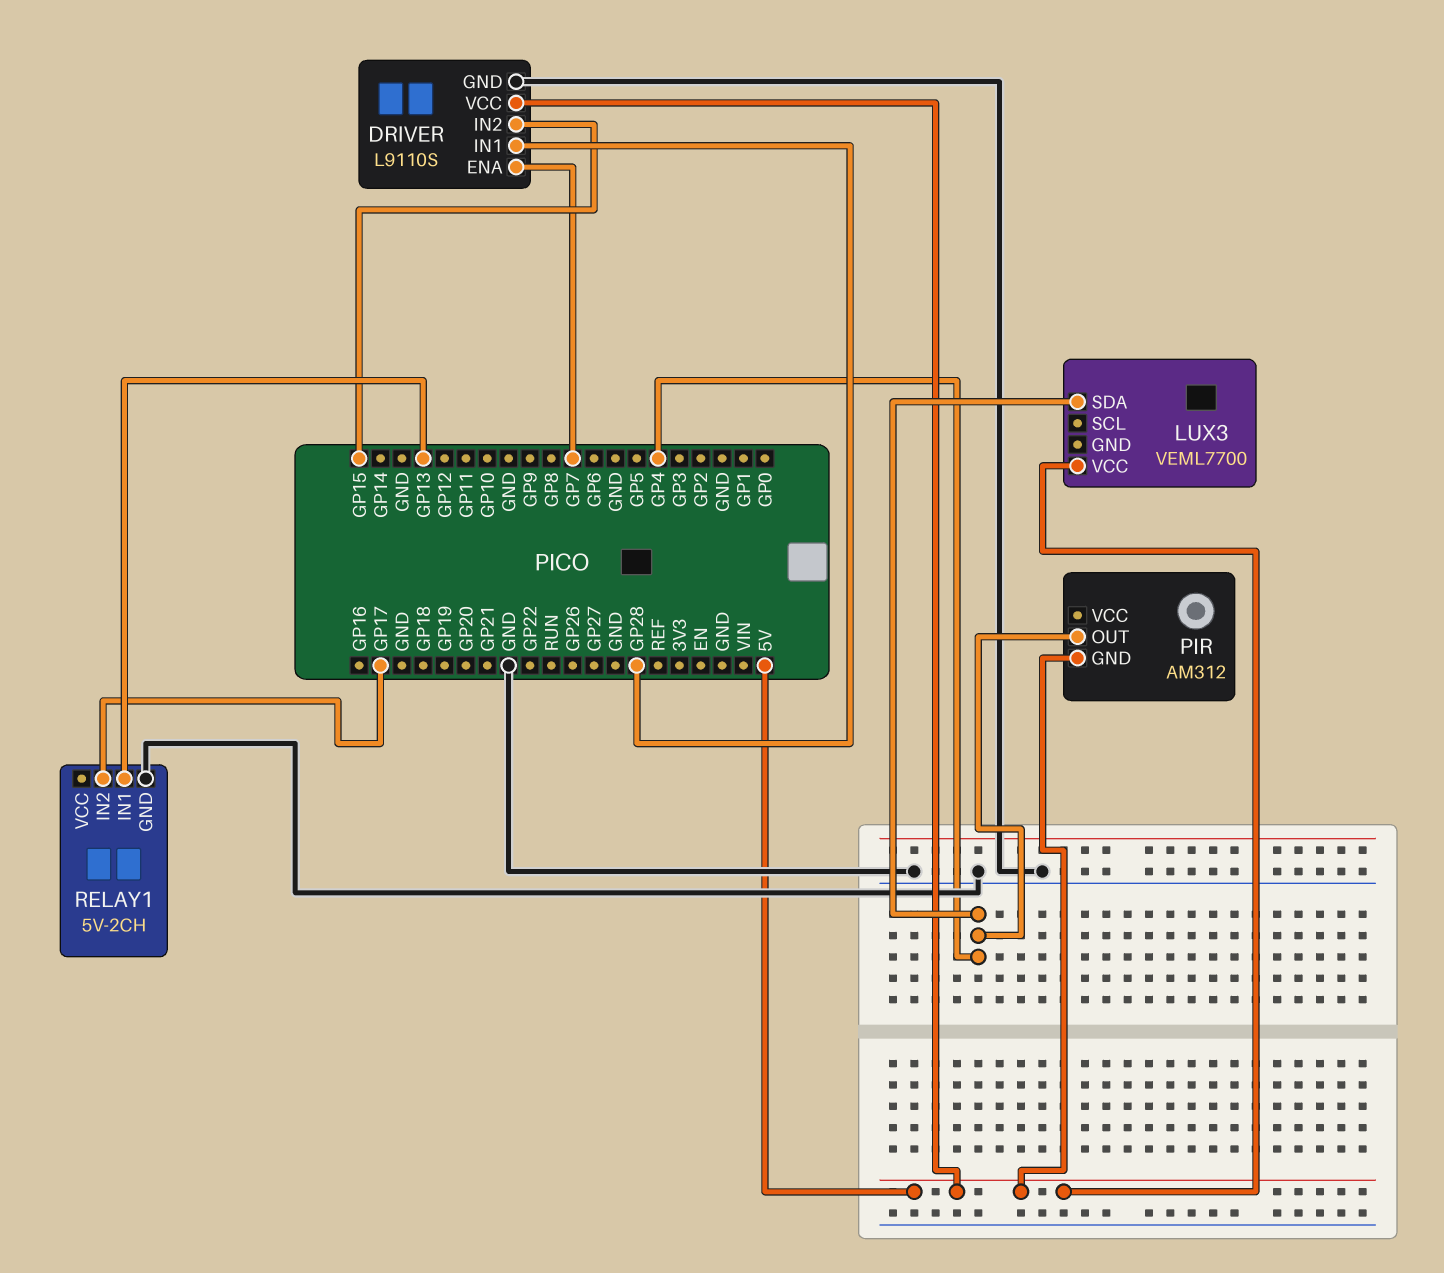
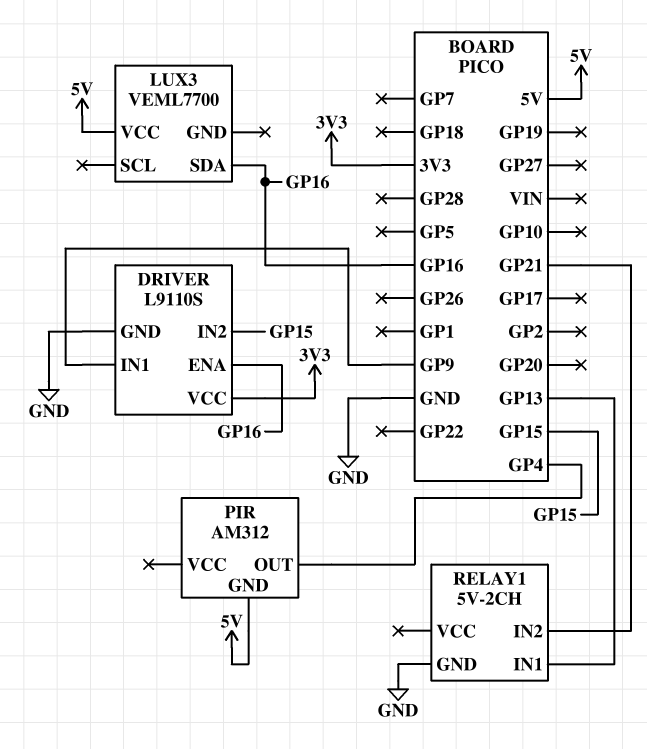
DRIVER pin ENA: GP7 -> GP16
DRIVER pin IN1: GP28 -> GP9
DRIVER pin VCC: 5V -> 3V3
LUX3 pin SDA: GP4 -> GP16
RELAY1 pin IN2: GP17 -> GP21

